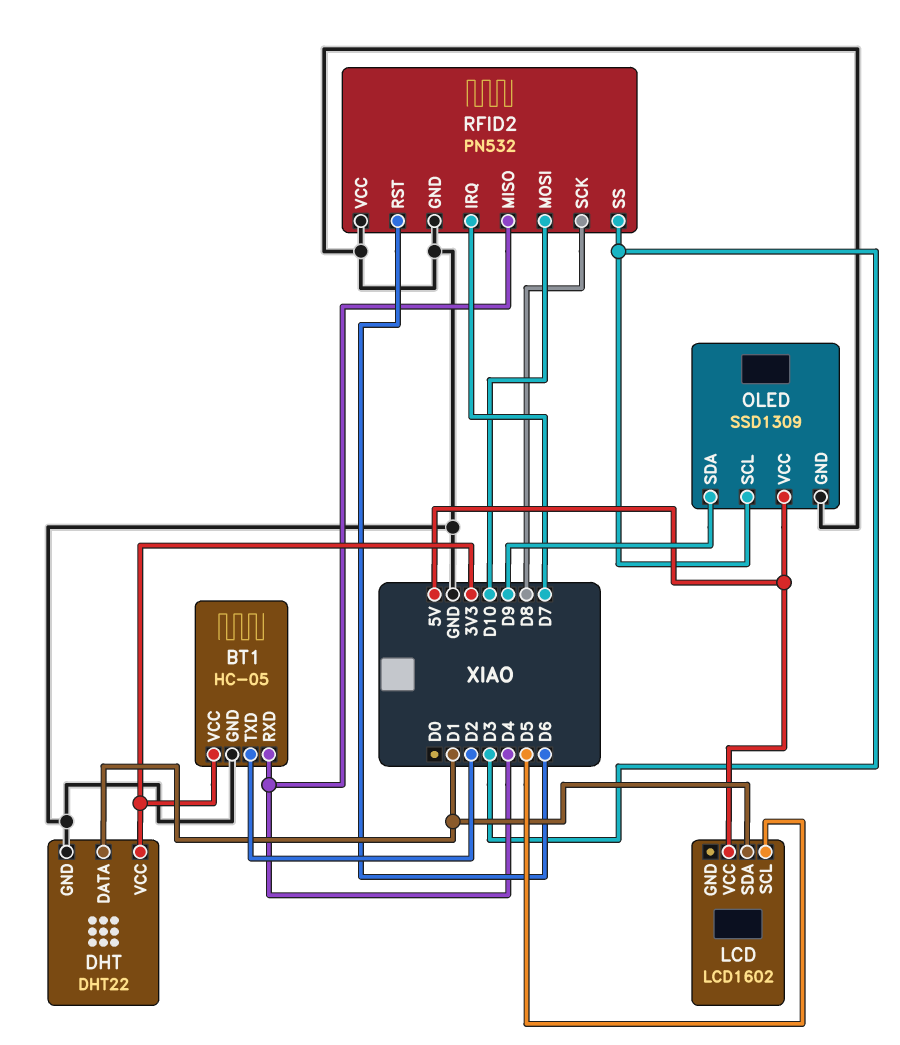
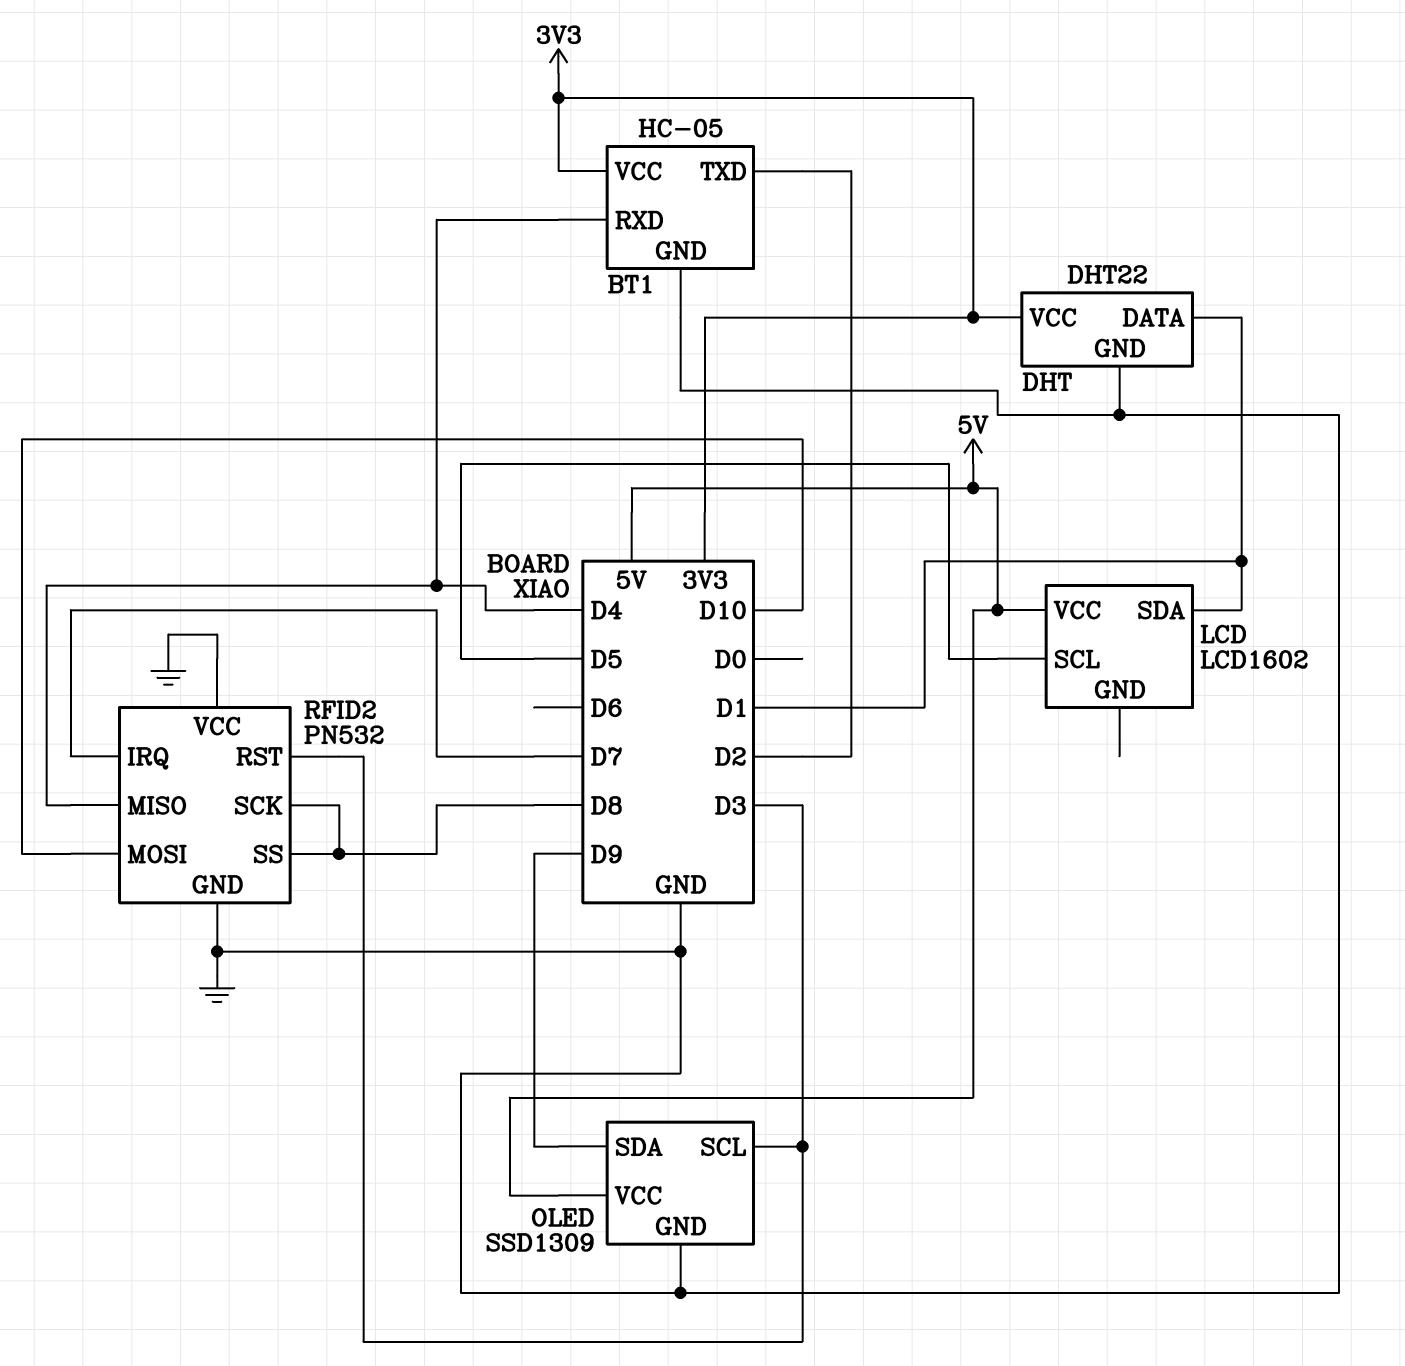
RFID2 pin RST: D6 -> D3
RFID2 pin SS: D3 -> D8

